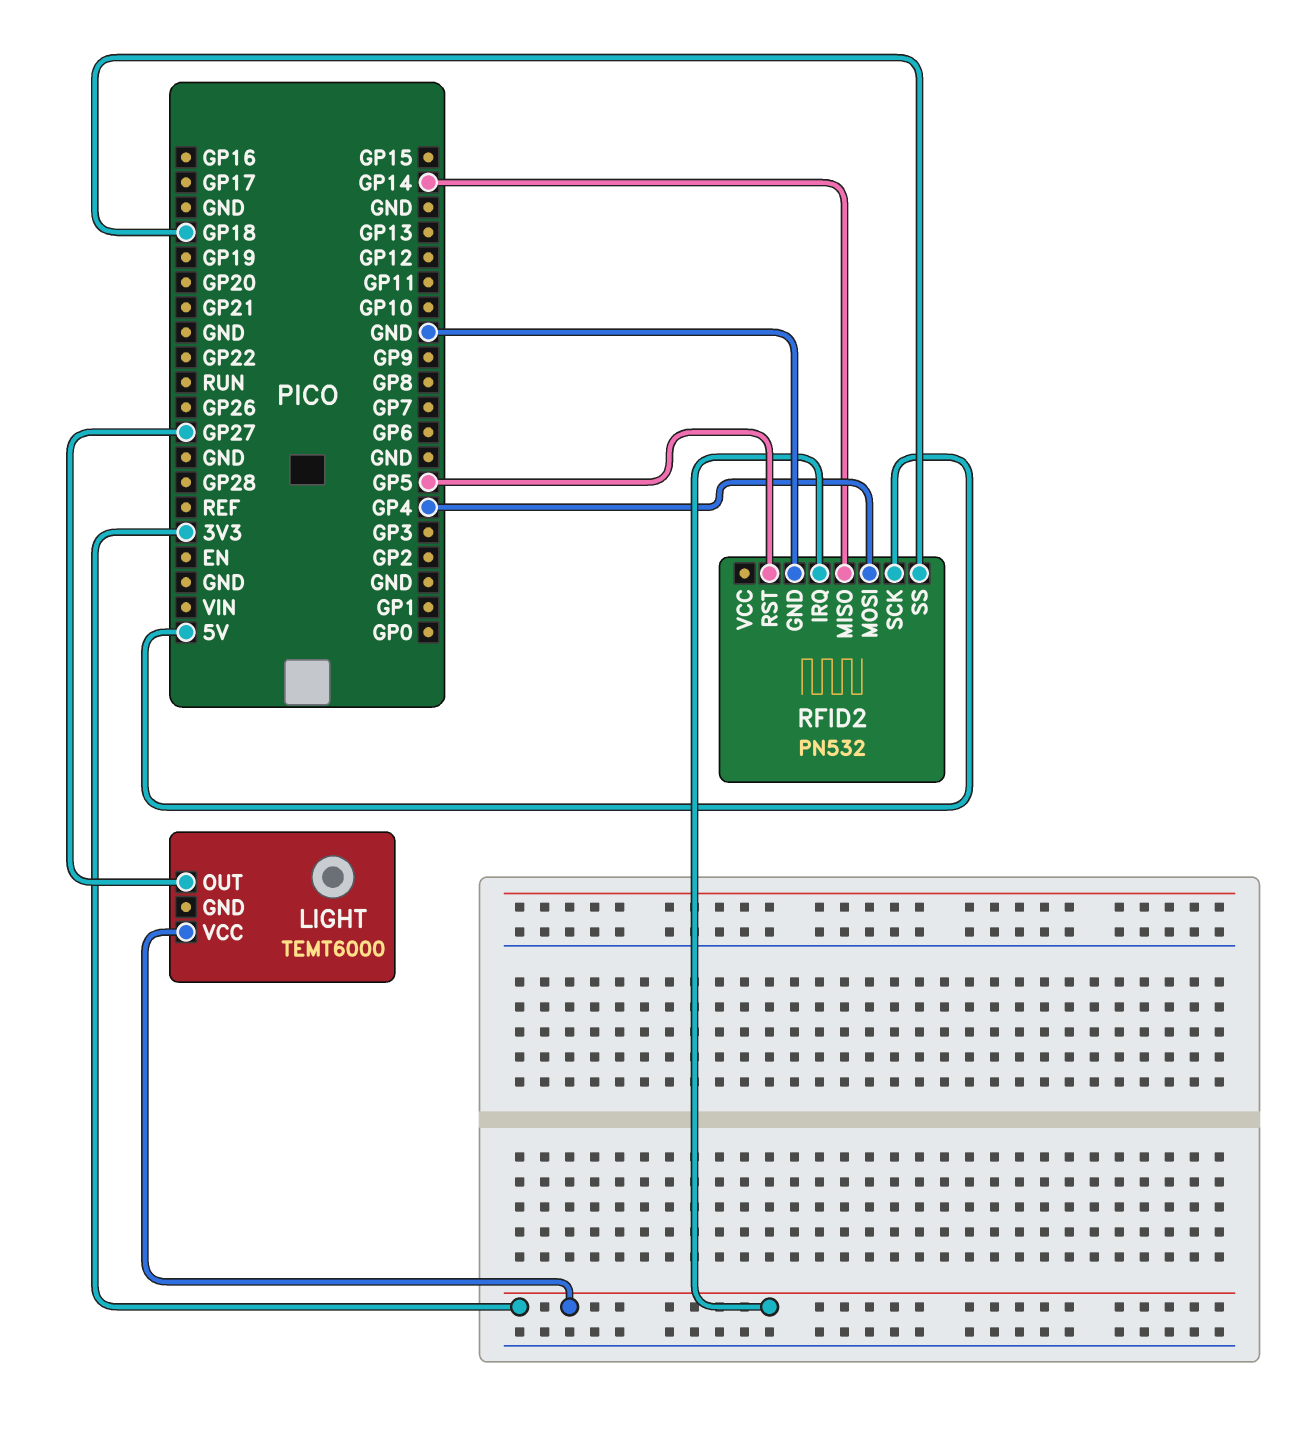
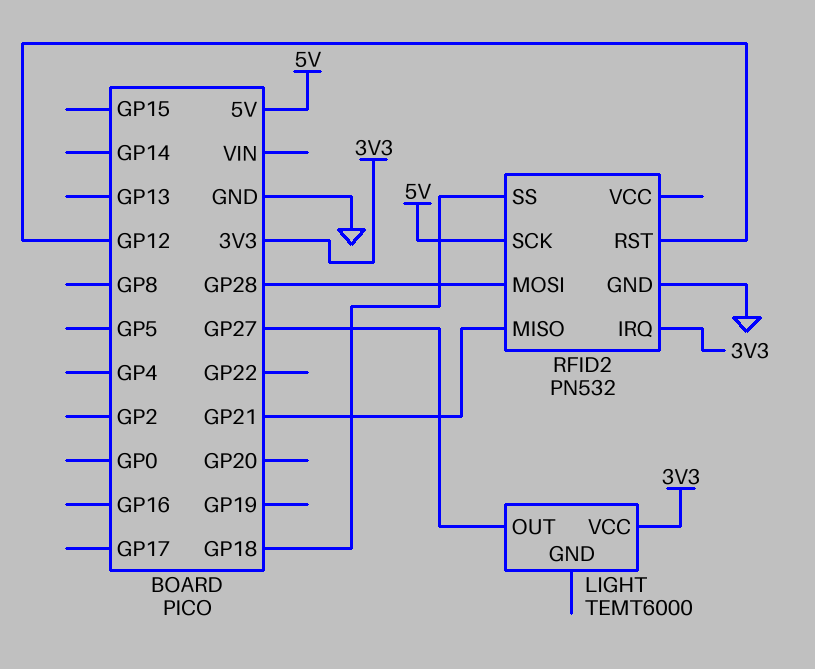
RFID2 pin MISO: GP14 -> GP21
RFID2 pin MOSI: GP4 -> GP28
RFID2 pin RST: GP5 -> GP12

